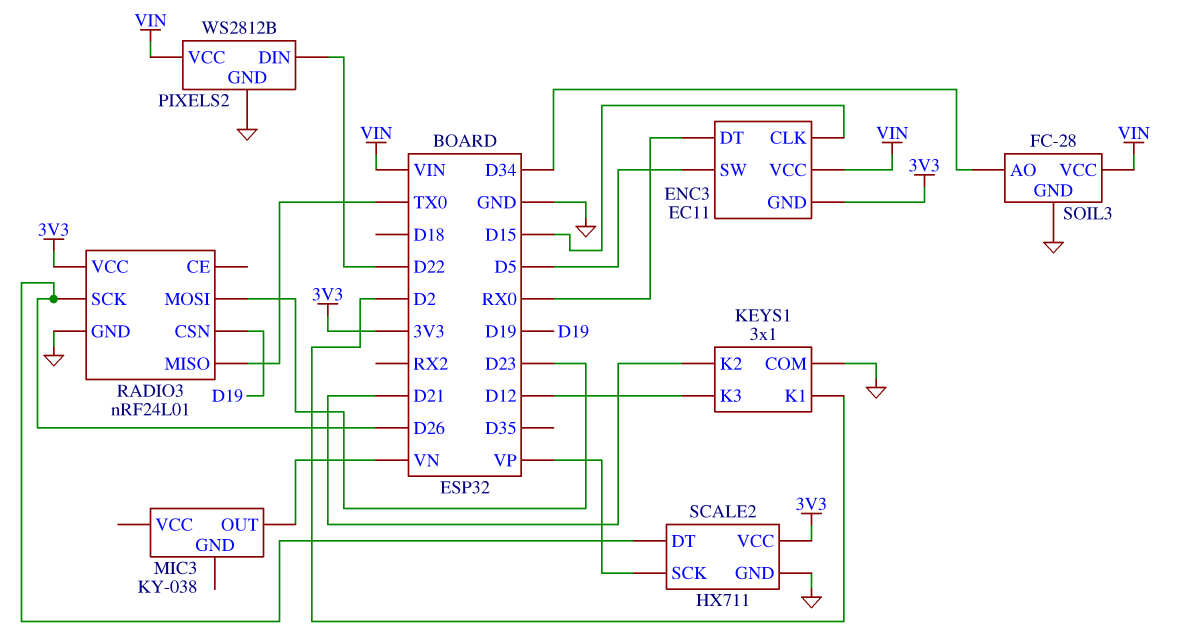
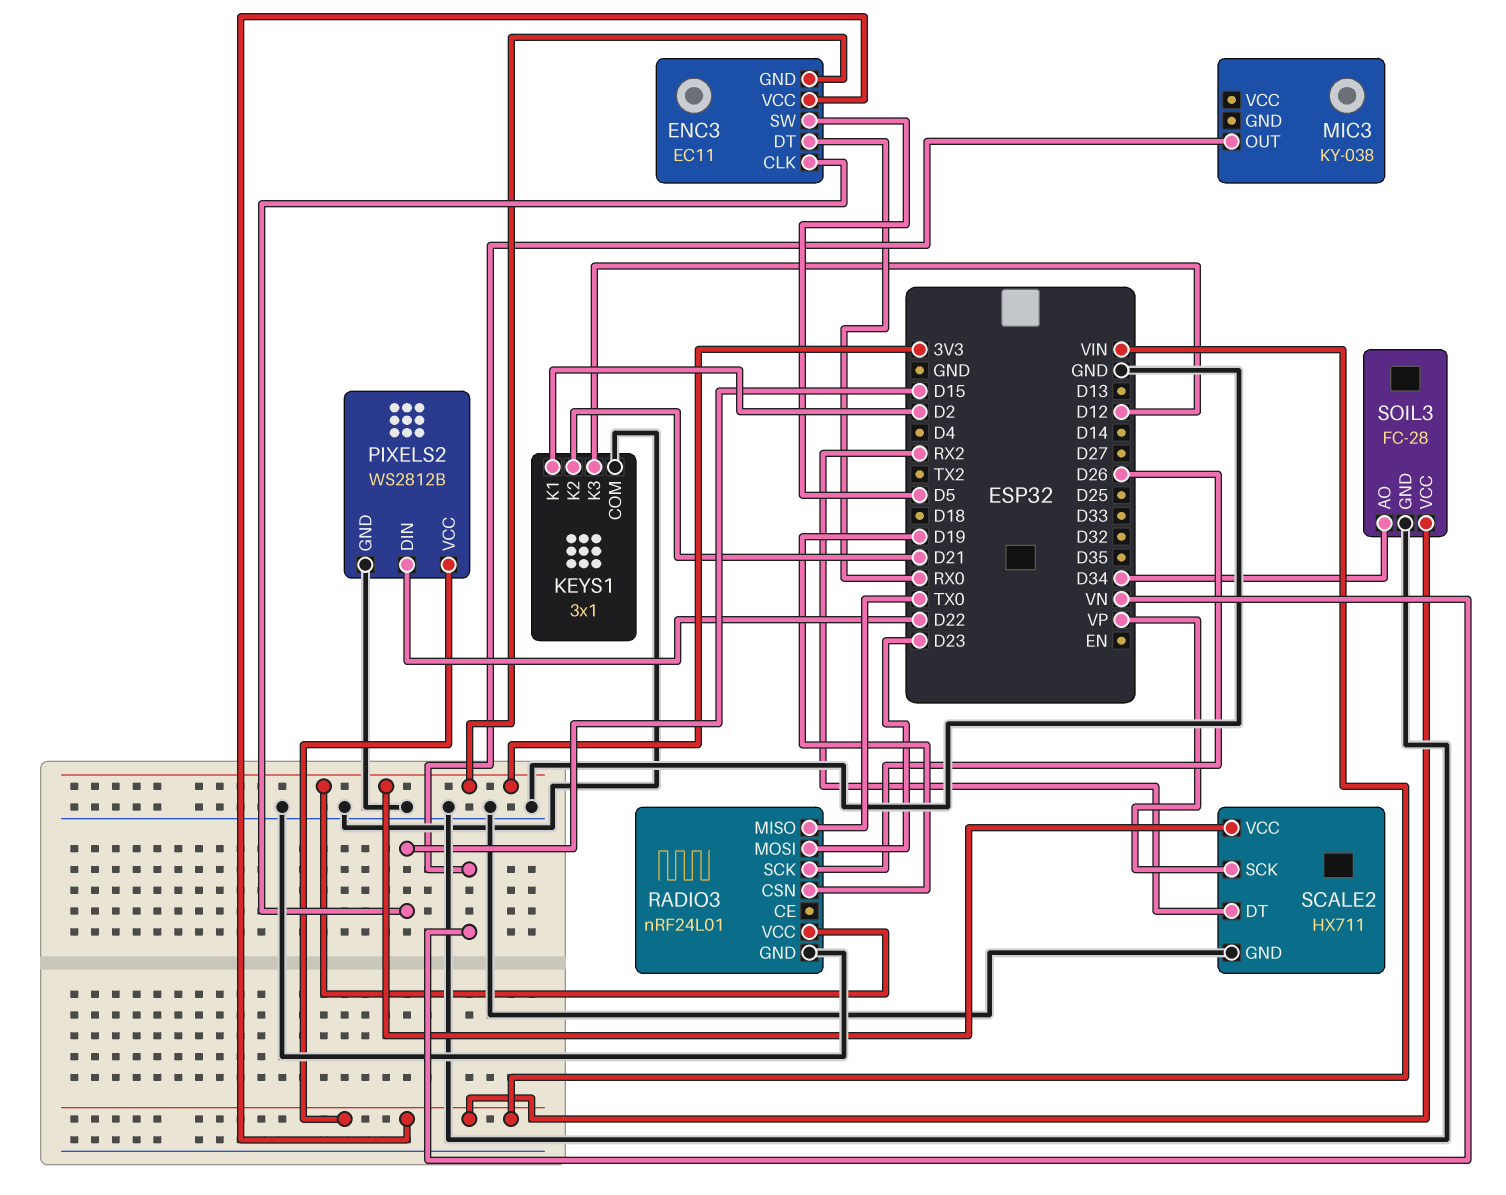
SCALE2 pin DT: D26 -> RX2

